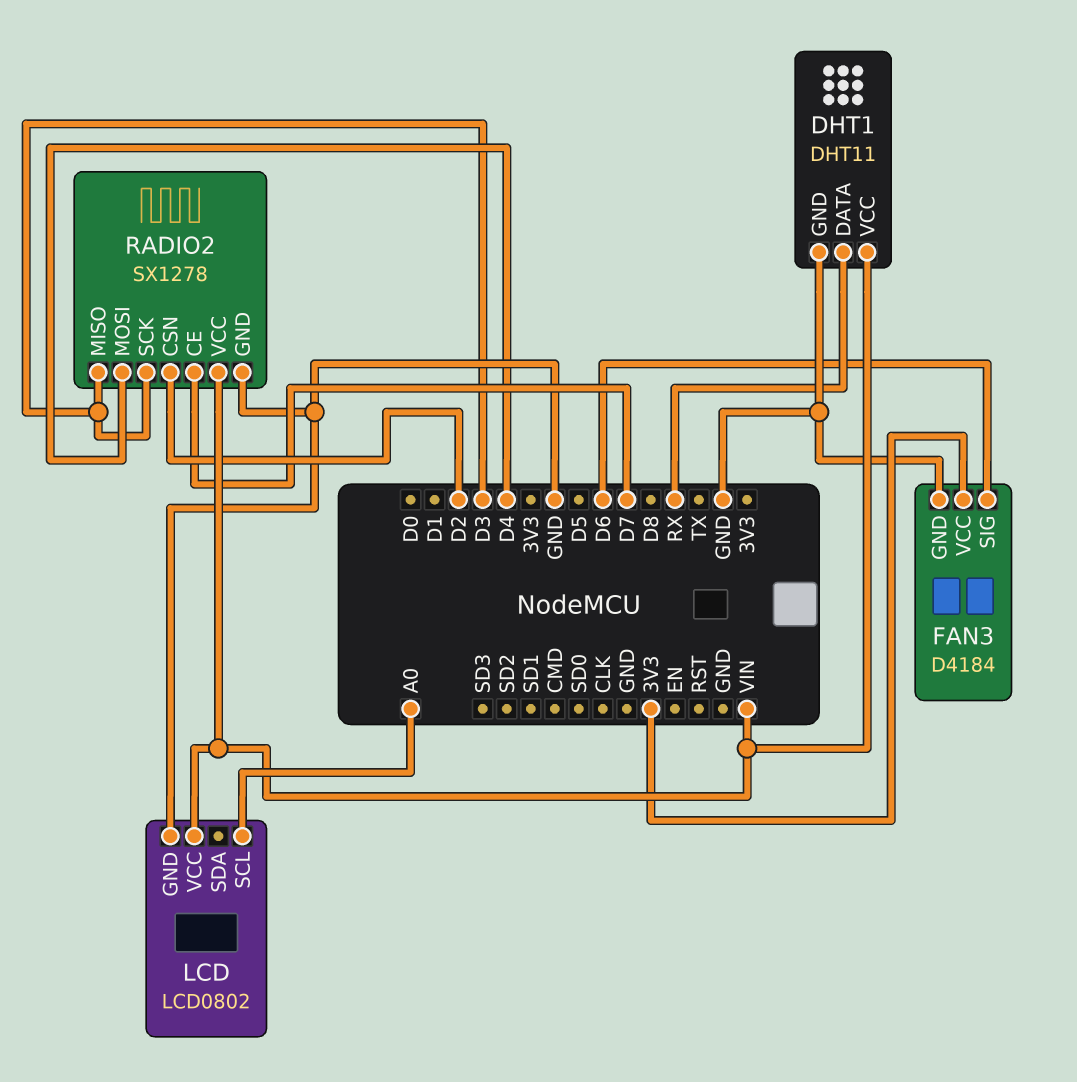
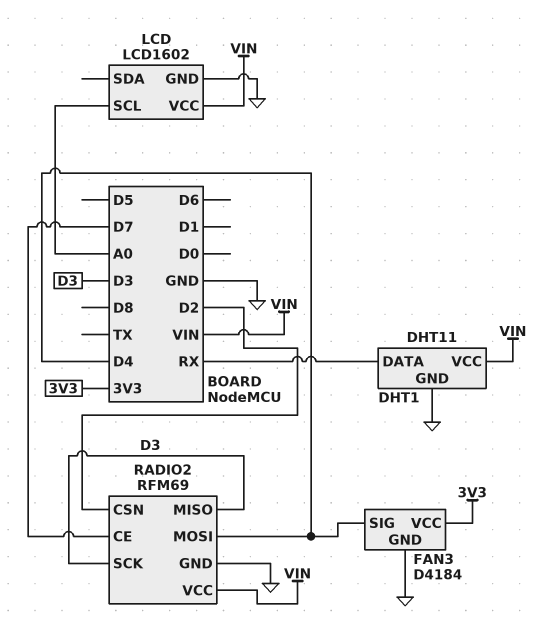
FAN3 pin SIG: D6 -> D4
LCD: LCD0802 -> LCD1602
RADIO2: SX1278 -> RFM69

